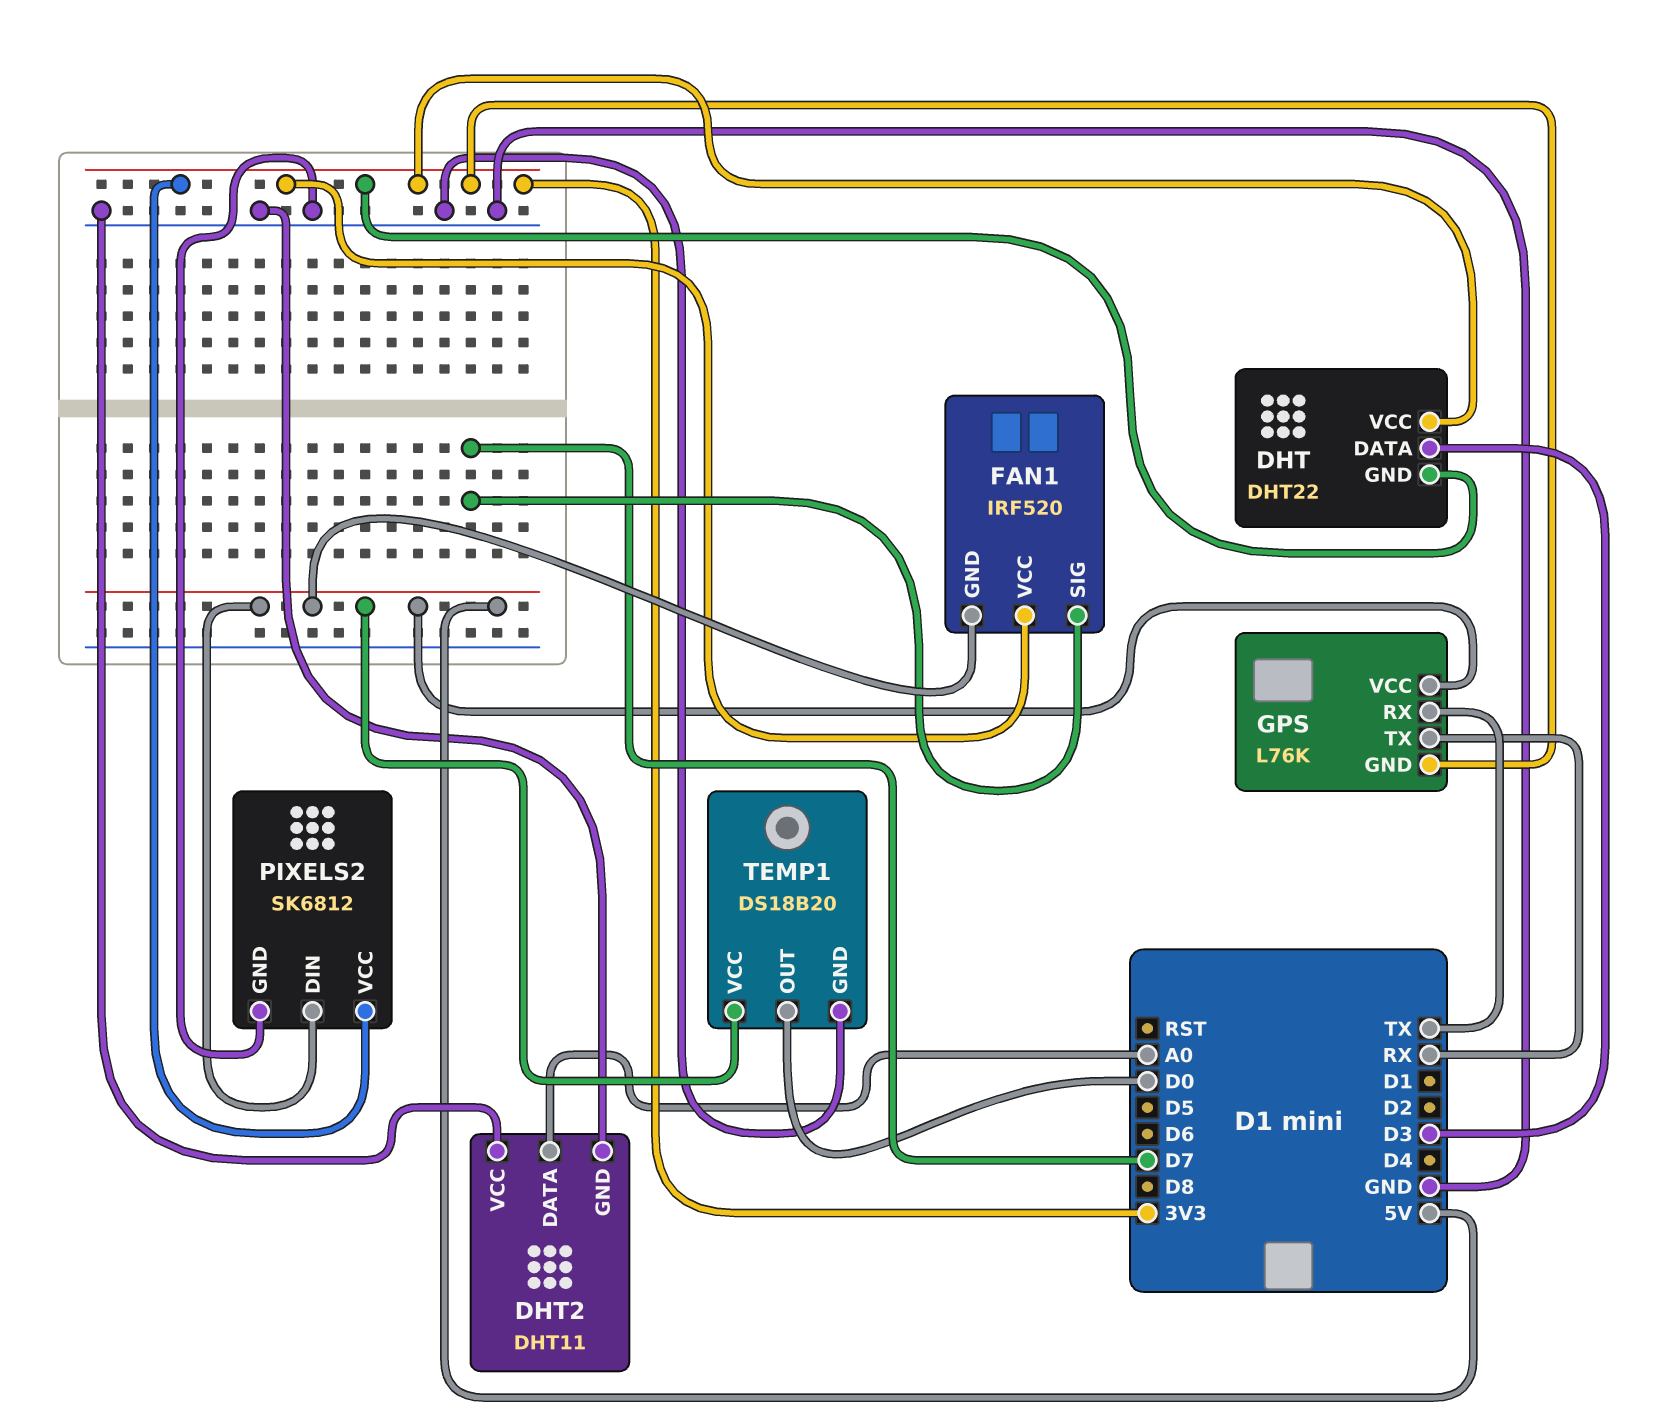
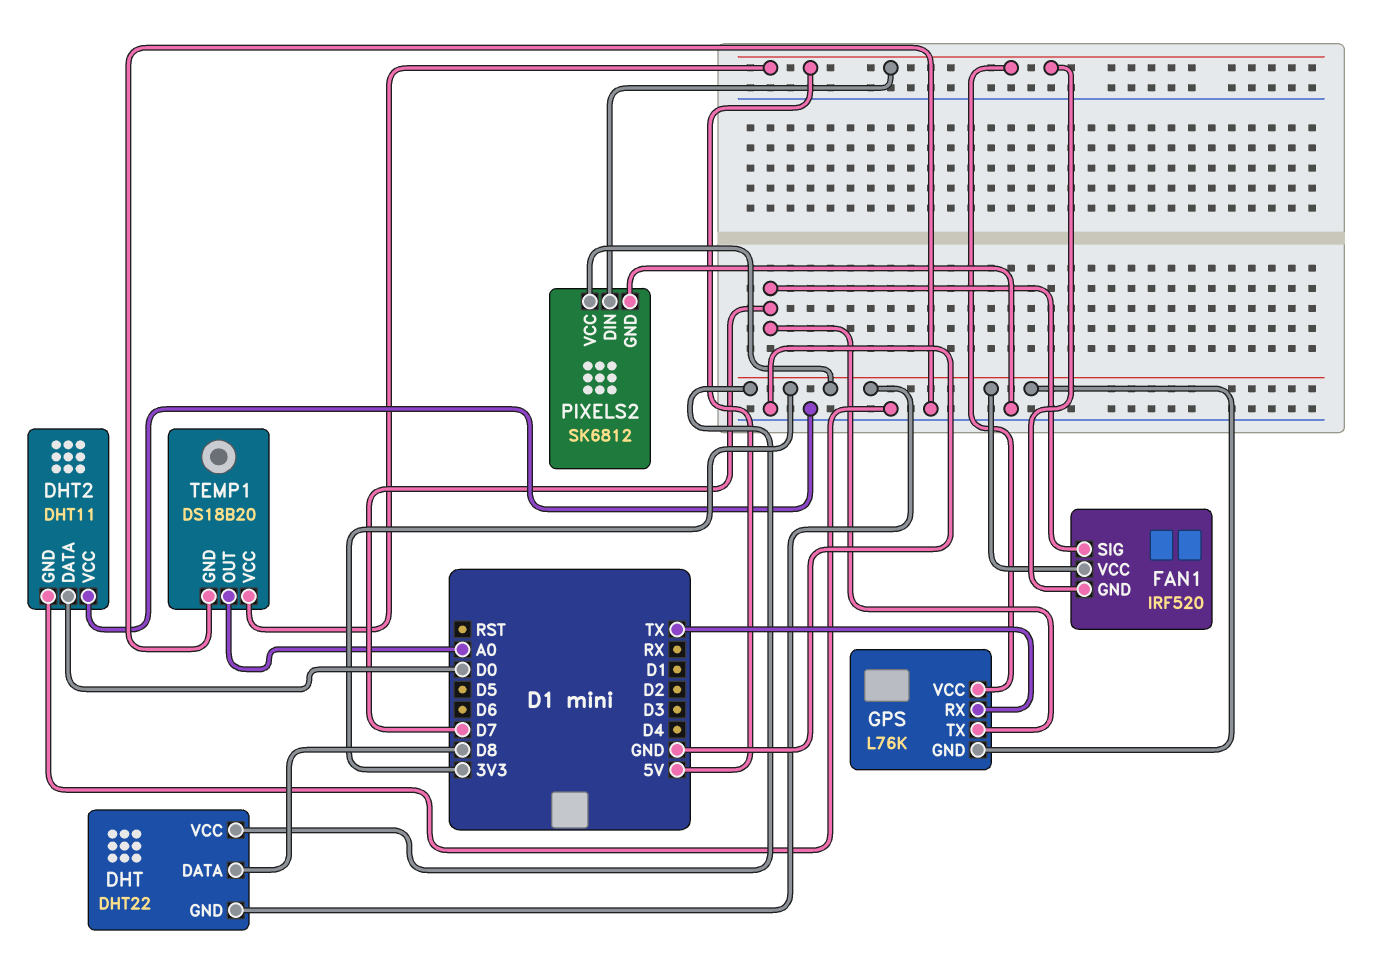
DHT pin DATA: D3 -> D8
DHT2 pin DATA: A0 -> D0
GPS pin TX: RX -> D7
TEMP1 pin OUT: D0 -> A0

